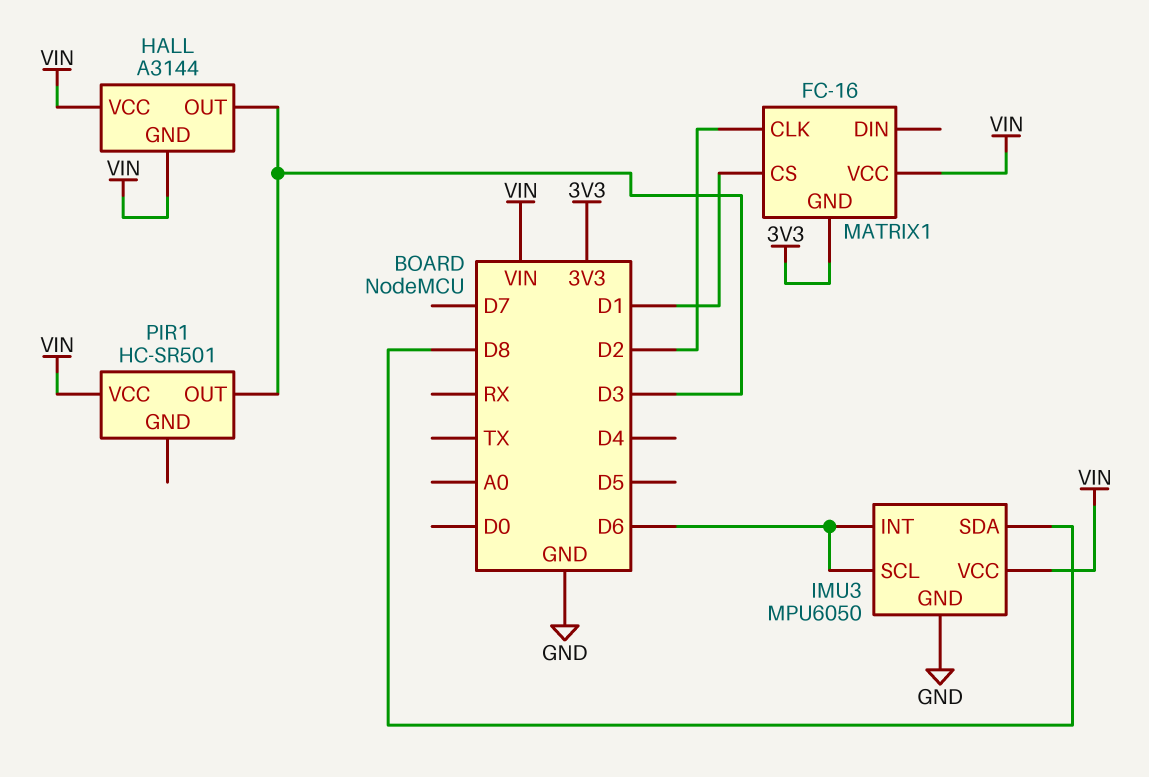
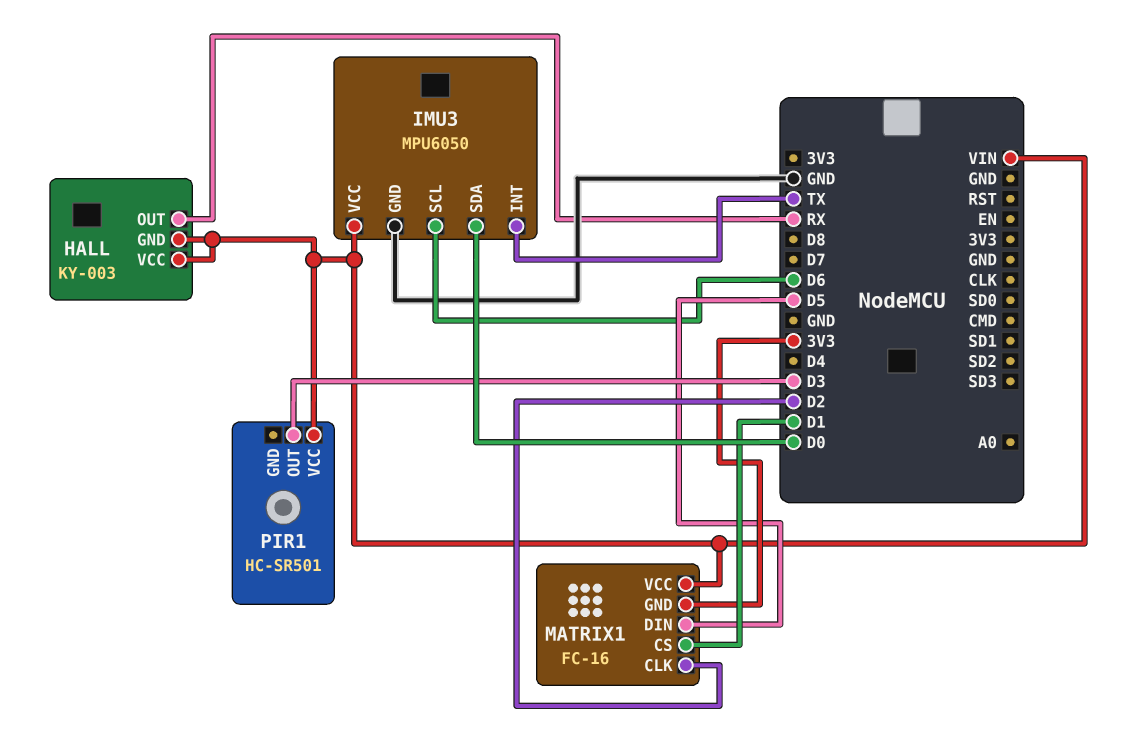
HALL: A3144 -> KY-003
HALL pin OUT: D3 -> RX
IMU3 pin INT: D6 -> TX
IMU3 pin SDA: D8 -> D0
MATRIX1 pin DIN: none -> D5

